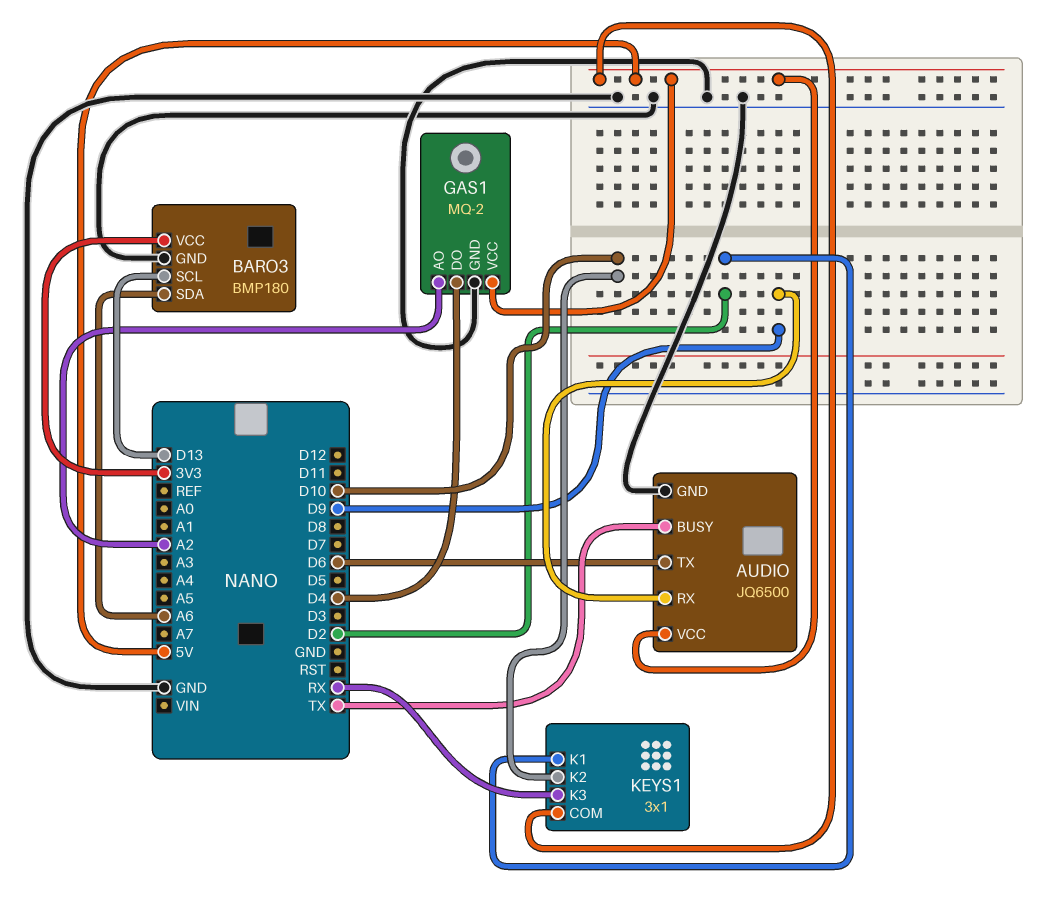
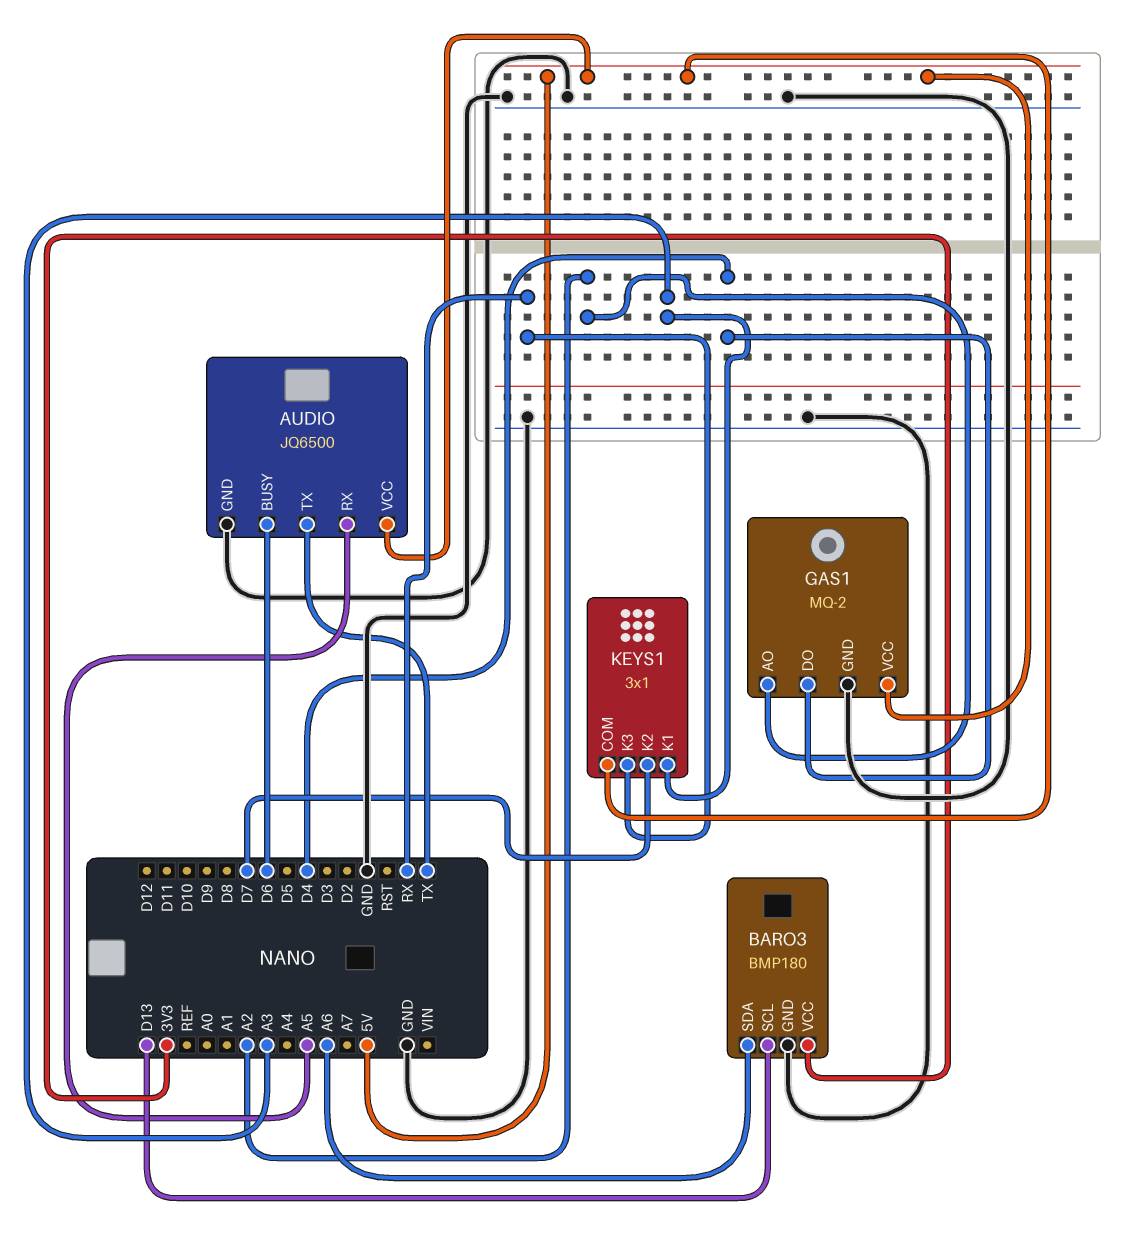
AUDIO pin BUSY: TX -> D6
AUDIO pin RX: D9 -> A5
AUDIO pin TX: D6 -> TX
KEYS1 pin K1: D2 -> A3
KEYS1 pin K2: D10 -> D7

